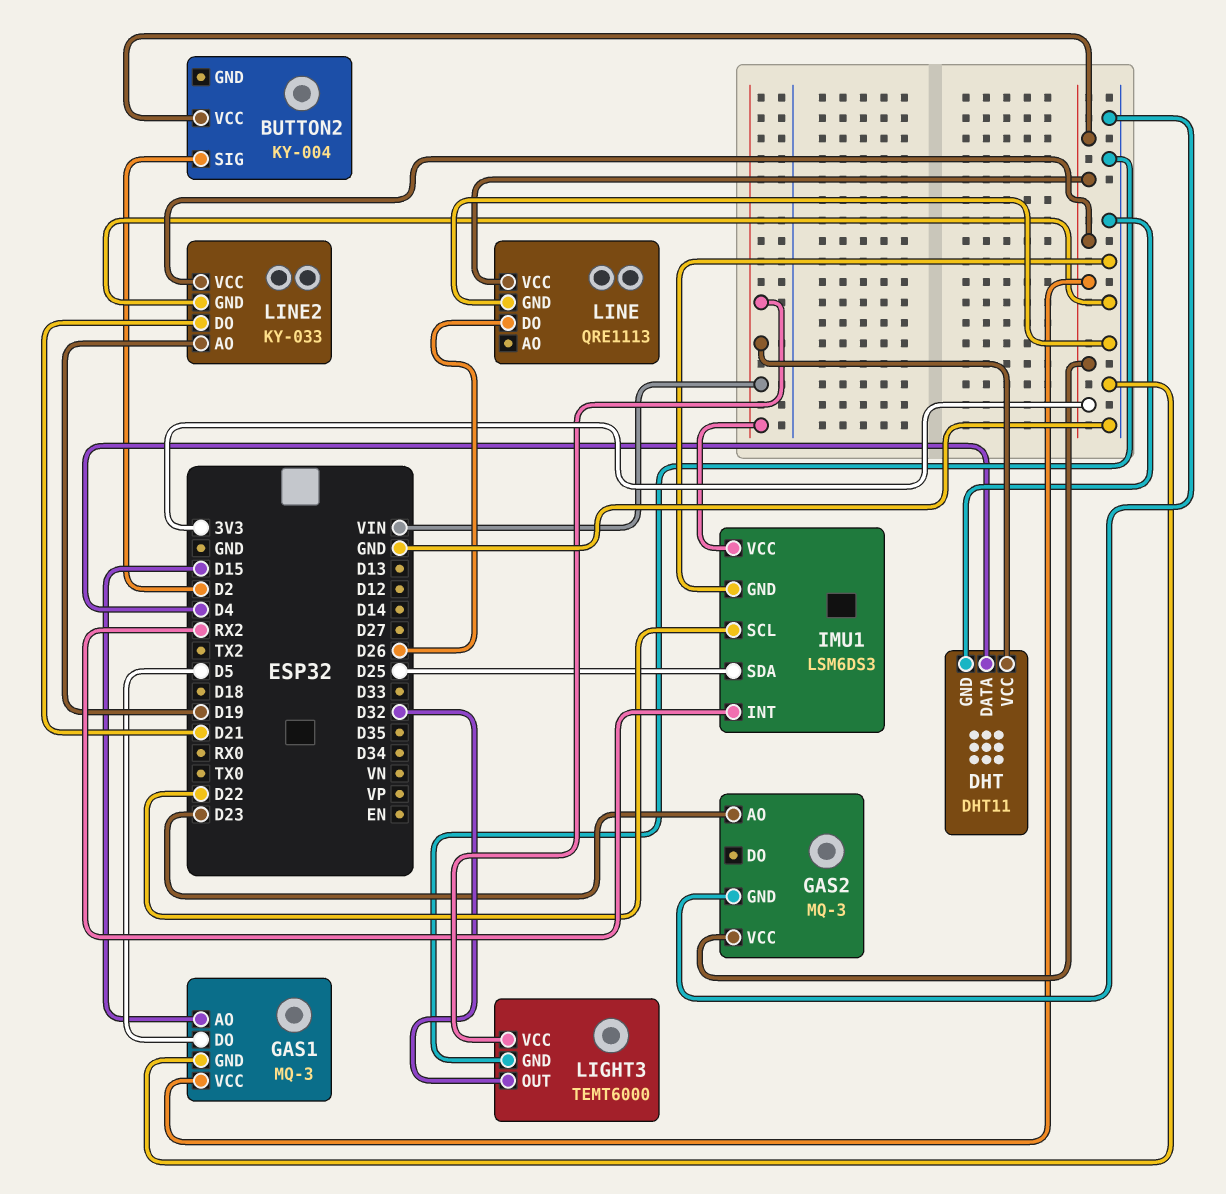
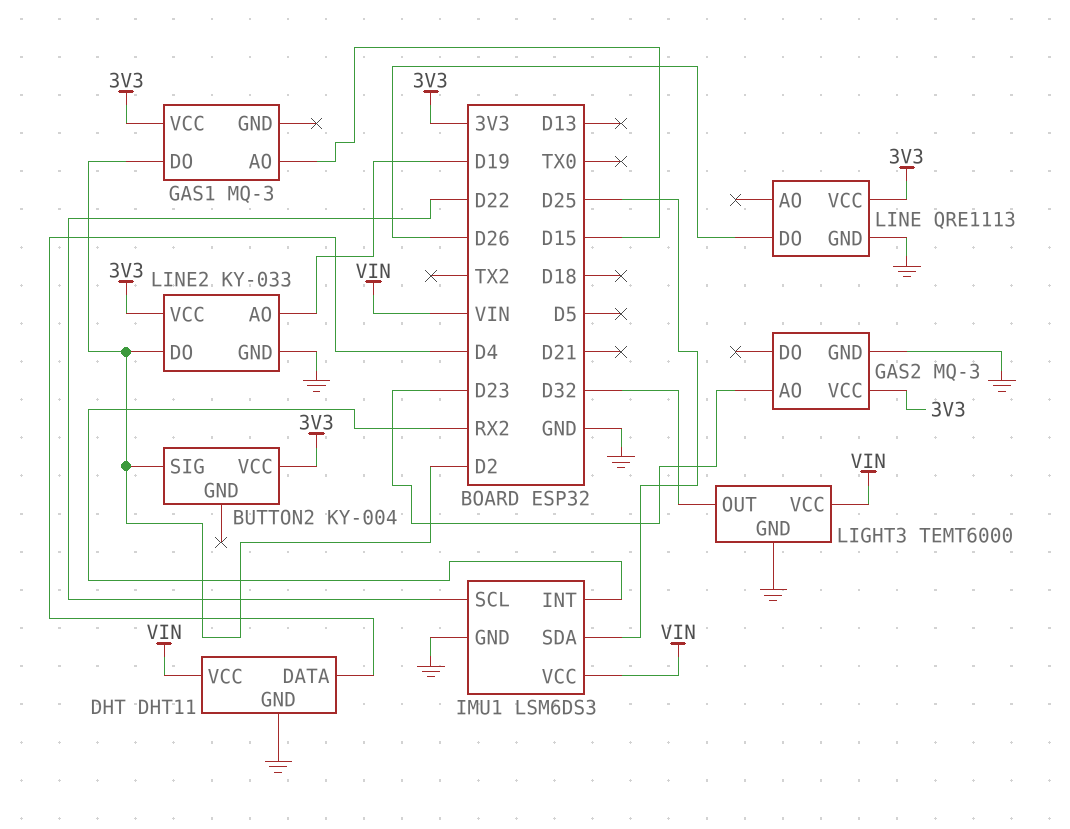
GAS1 pin DO: D5 -> D2
GAS1 pin GND: GND -> none
LINE2 pin DO: D21 -> D2

